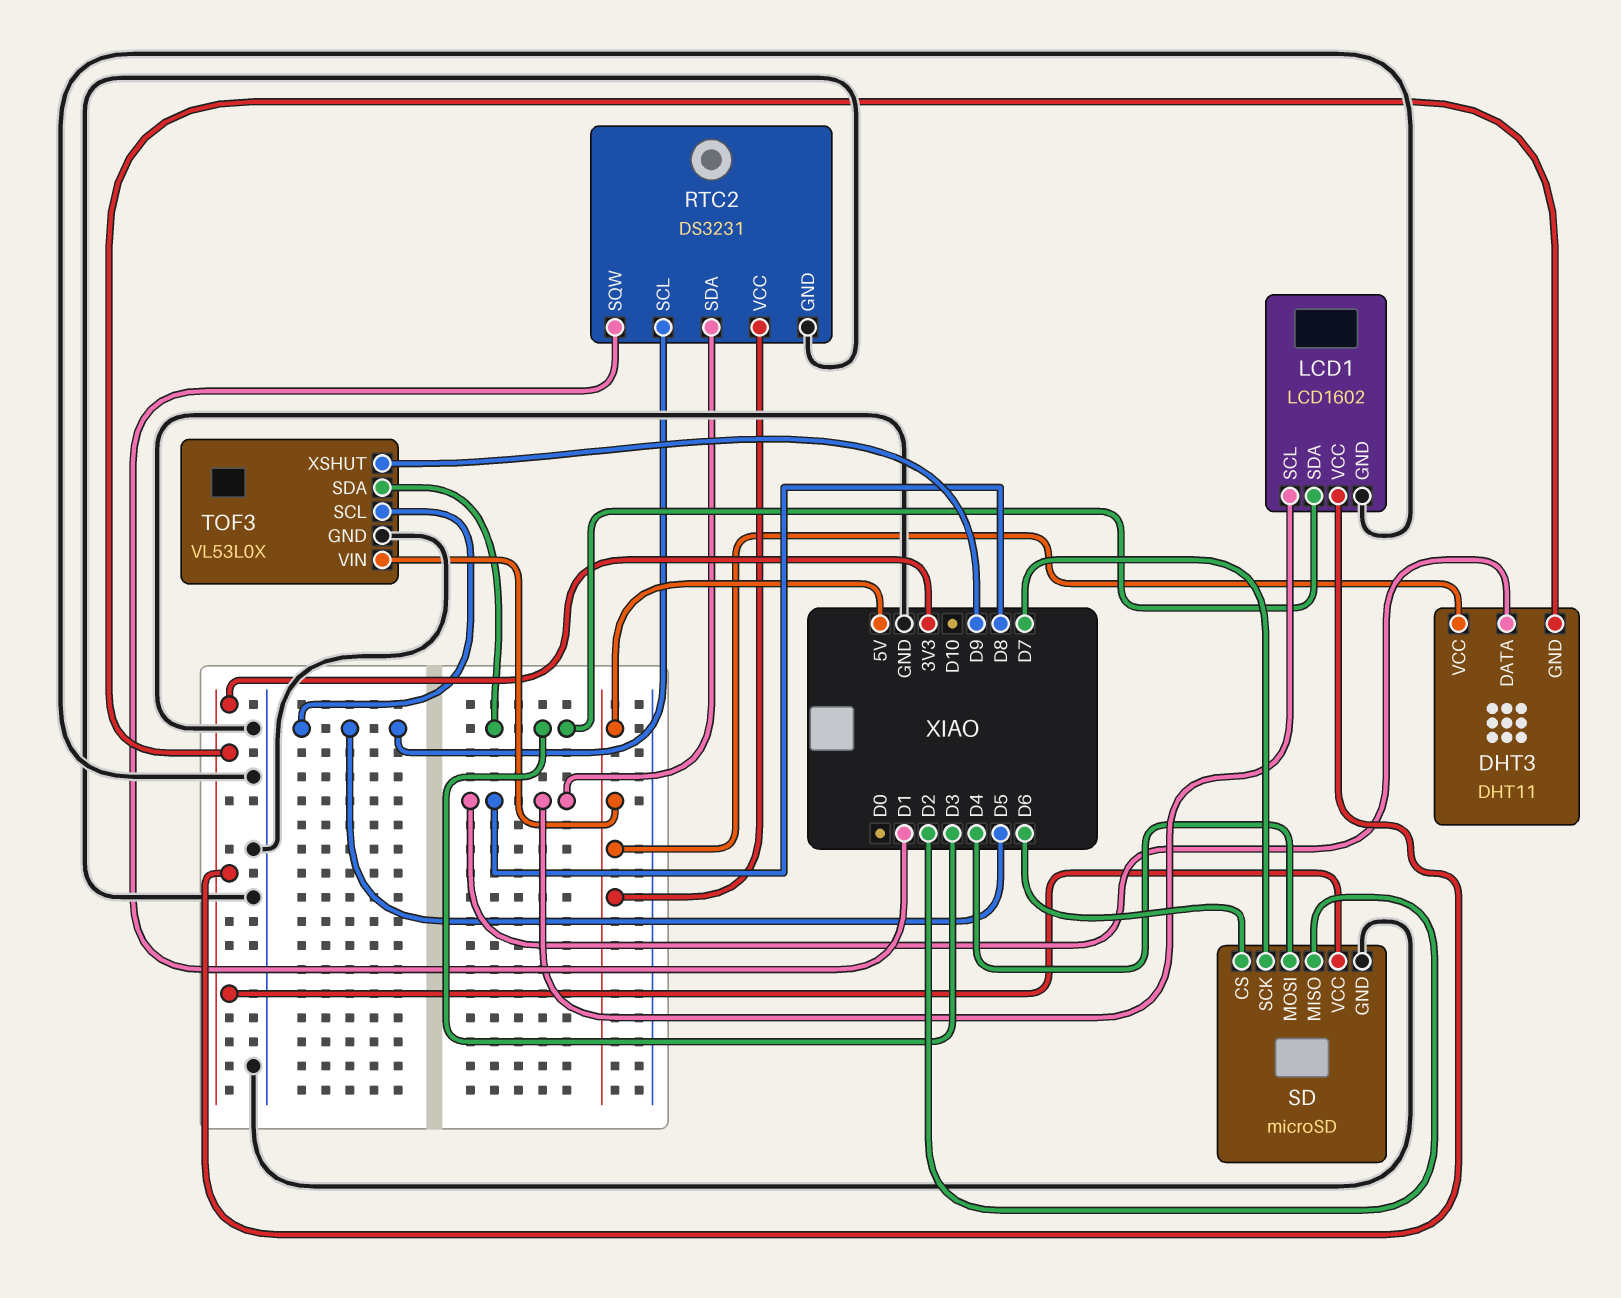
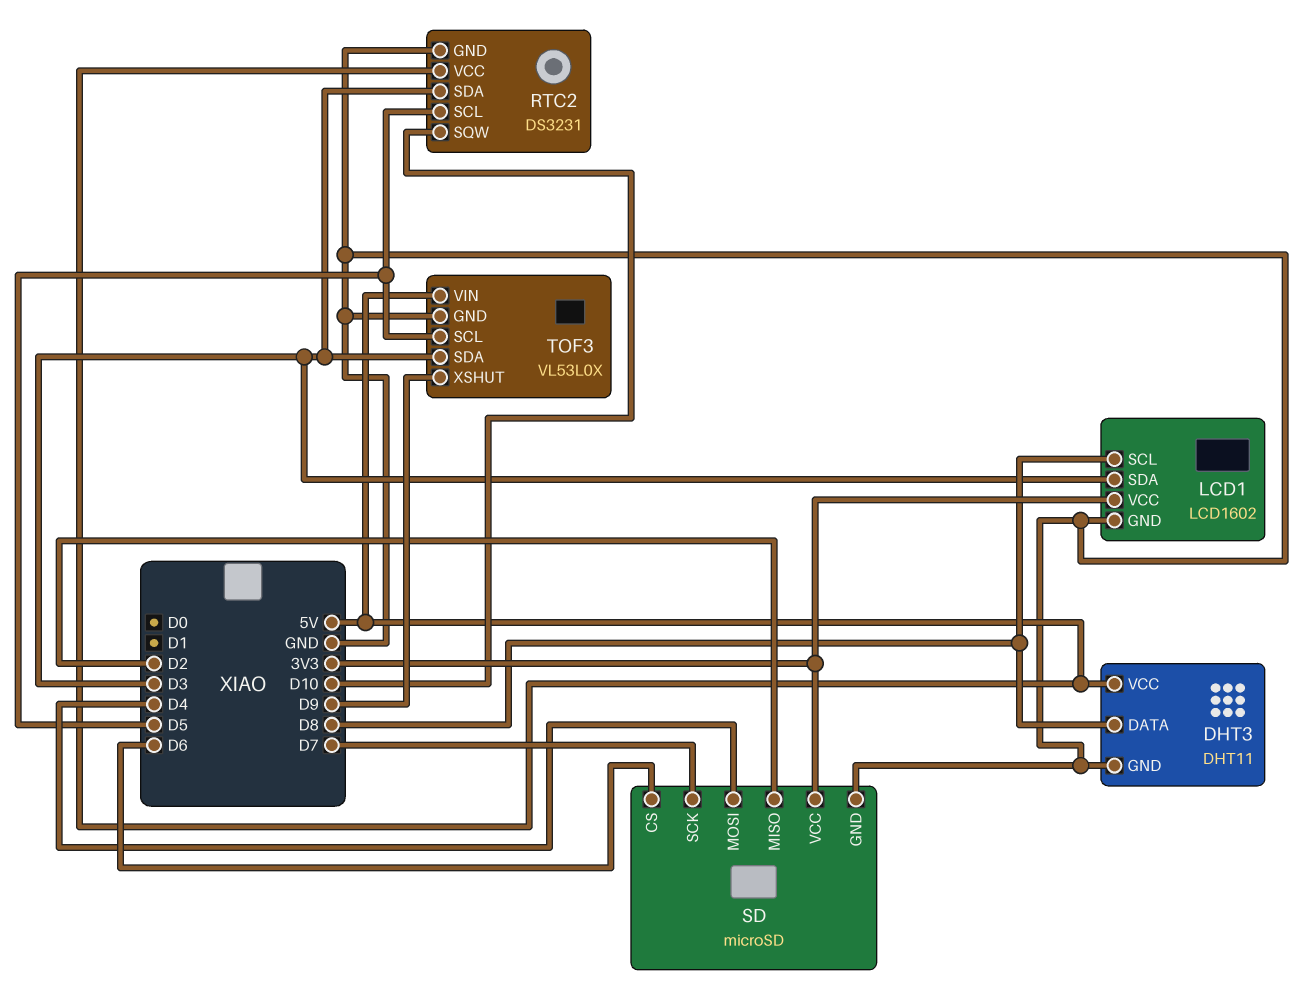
DHT3 pin GND: 3V3 -> GND
RTC2 pin SDA: D8 -> D3
RTC2 pin SQW: D1 -> D10

